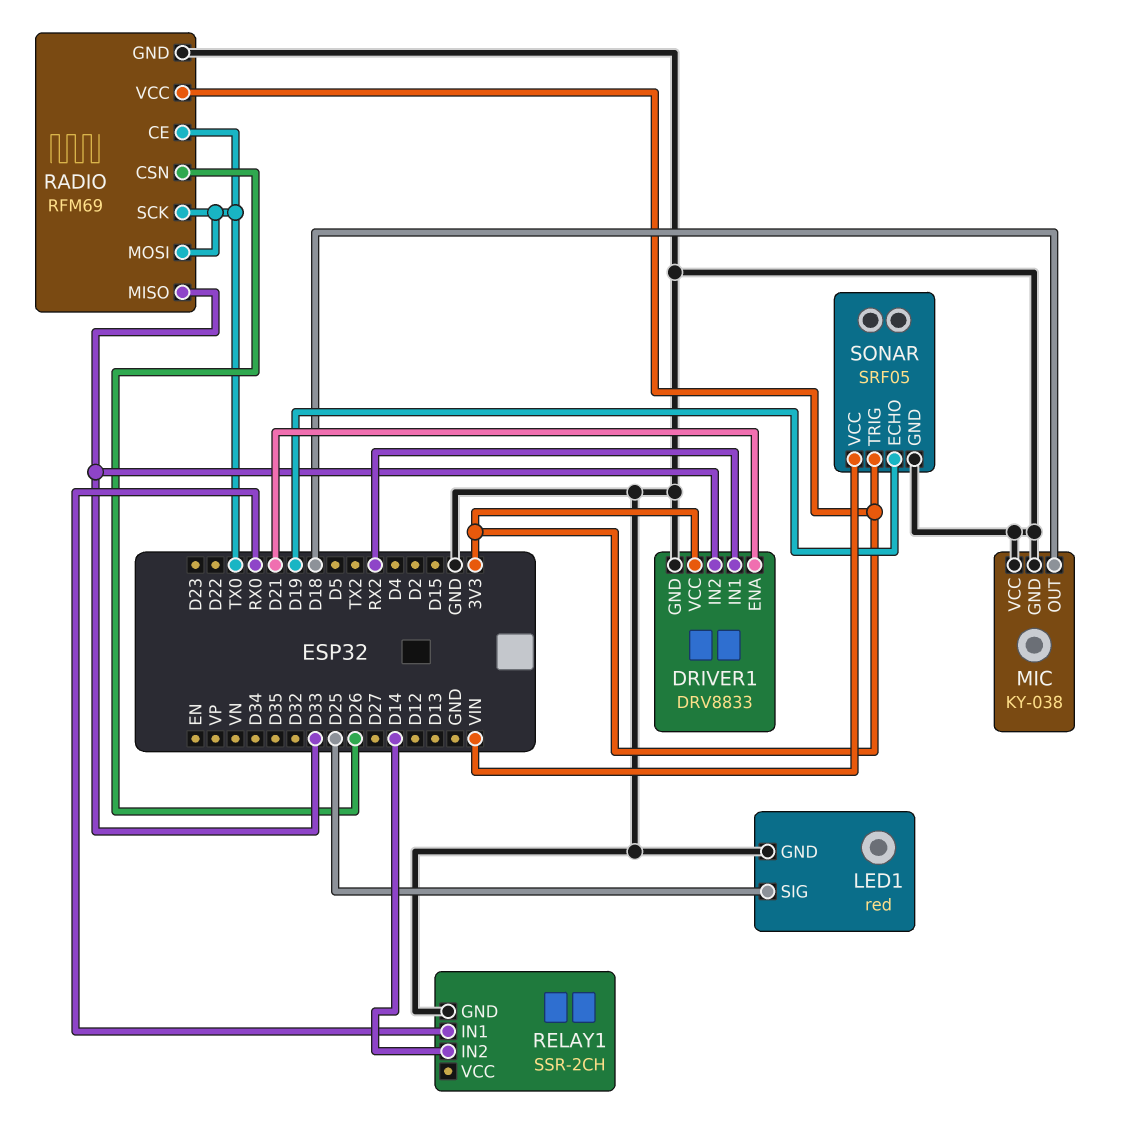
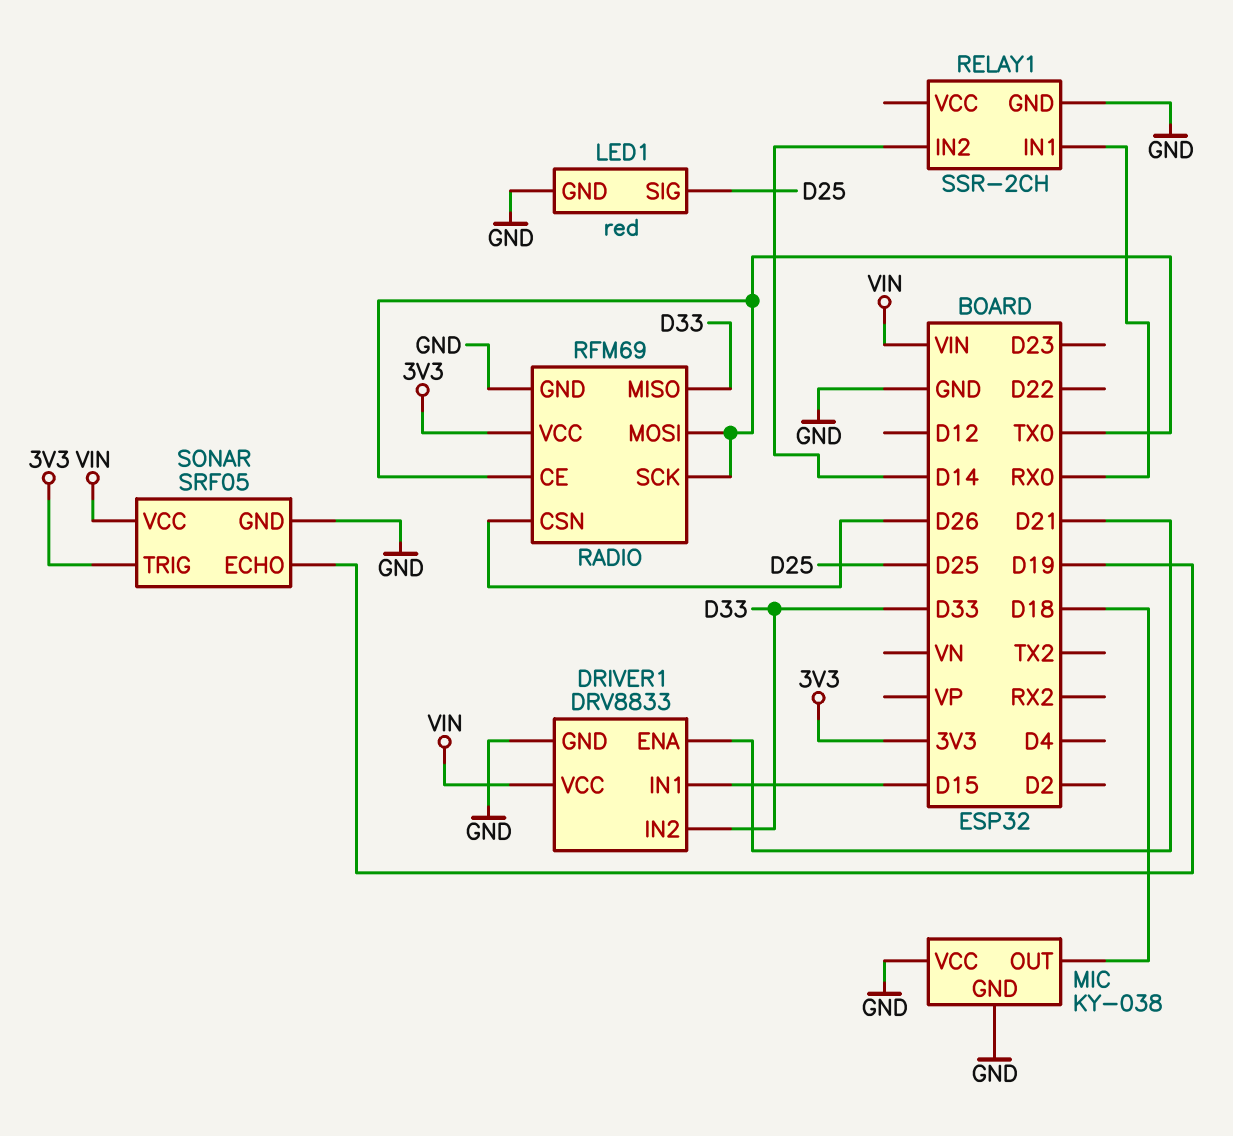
DRIVER1 pin IN1: RX2 -> D15
DRIVER1 pin VCC: 3V3 -> VIN

